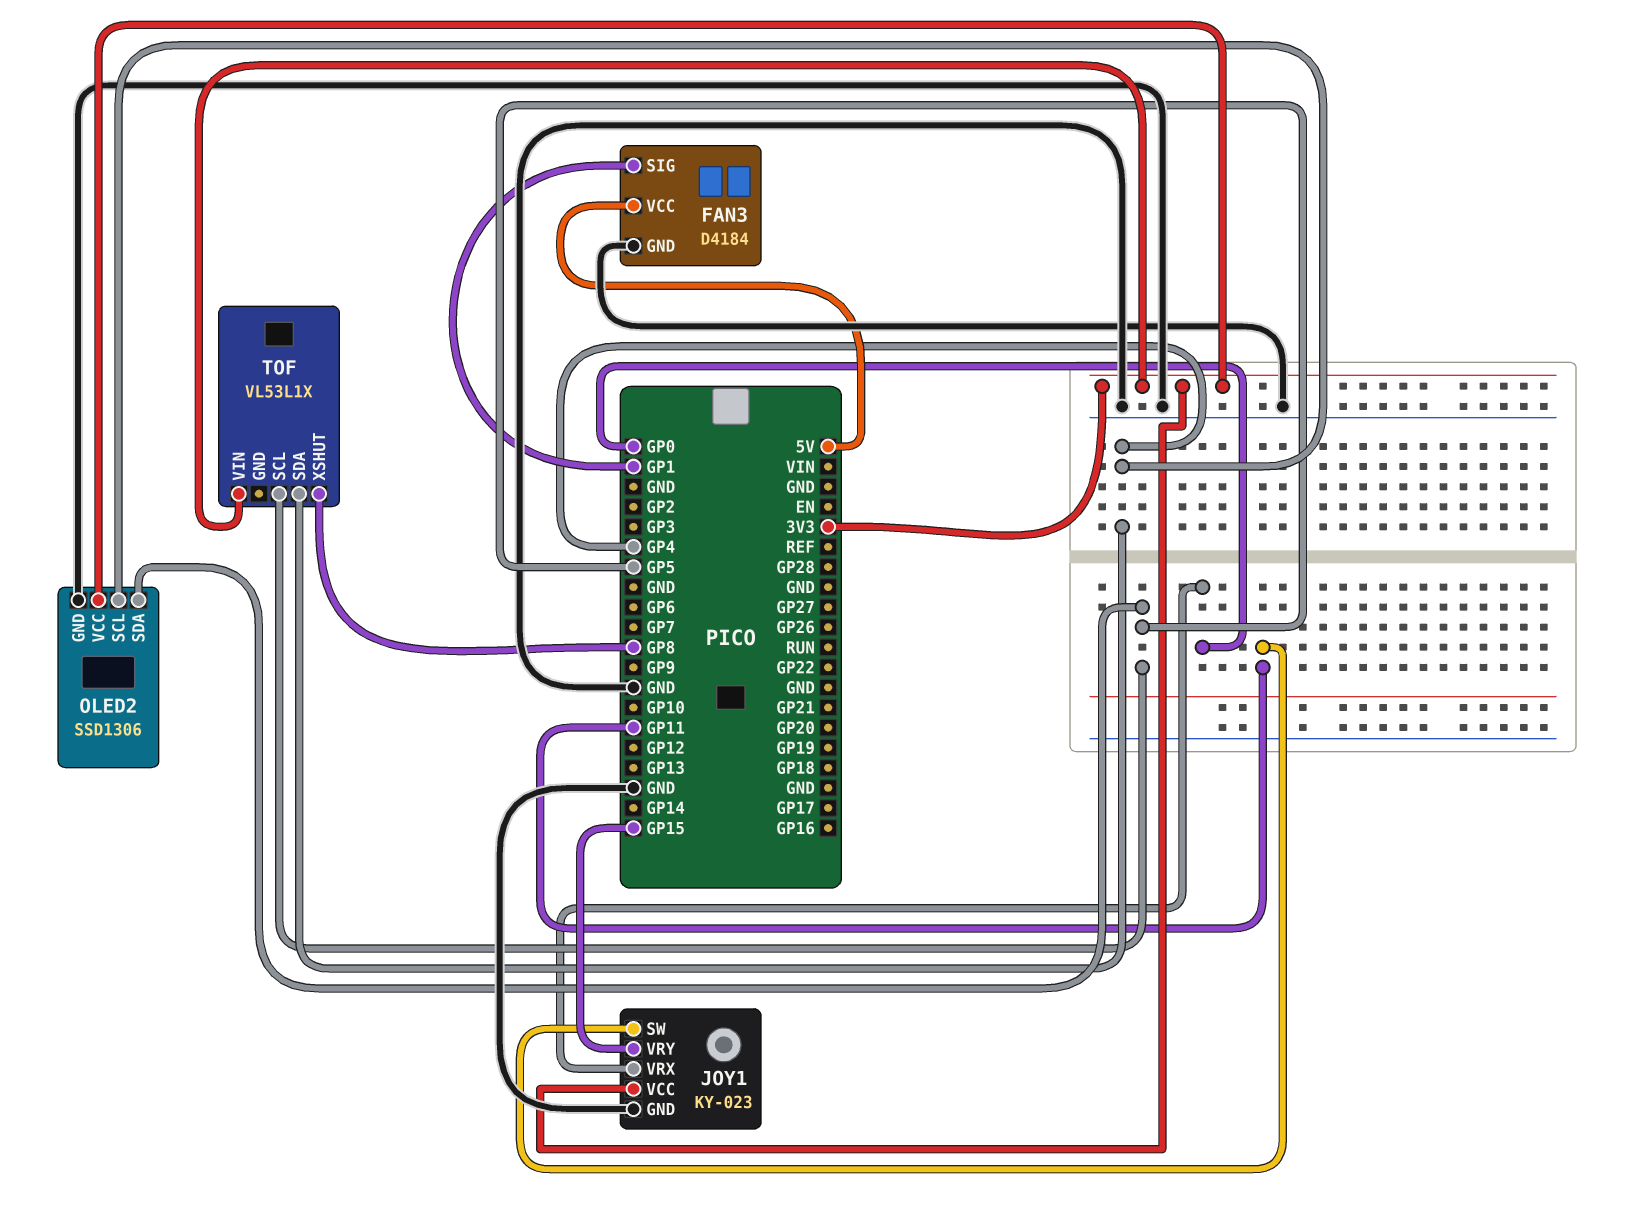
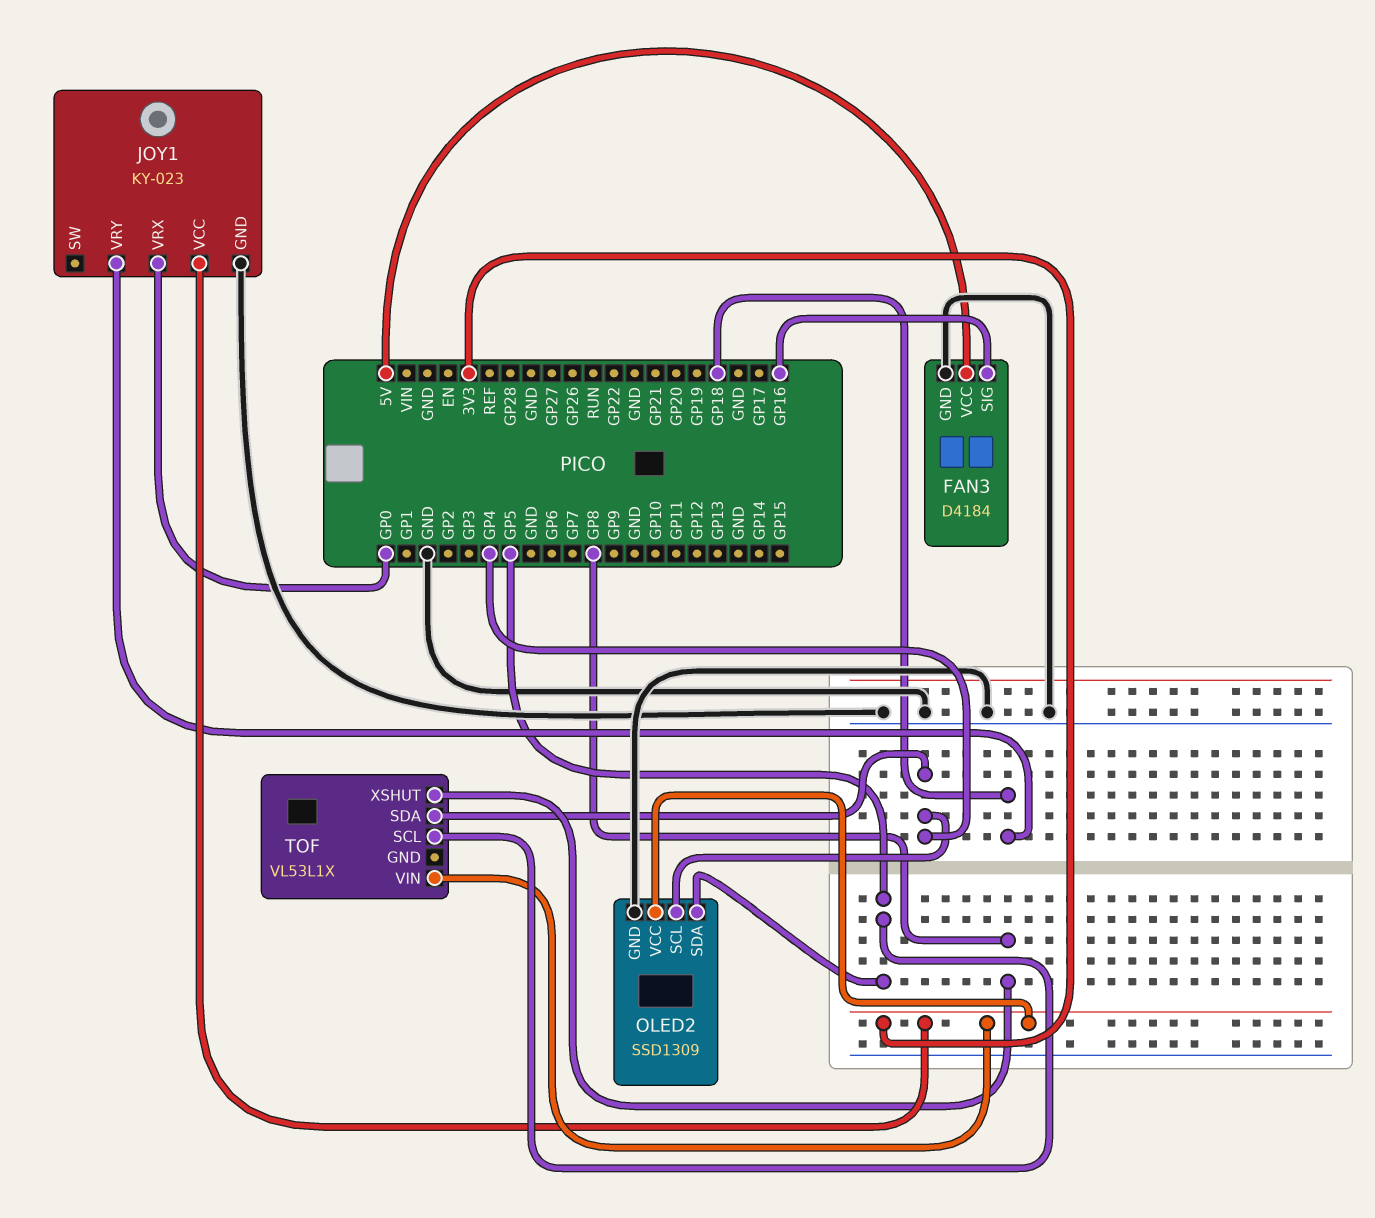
FAN3 pin SIG: GP1 -> GP16
JOY1 pin SW: GP11 -> none
JOY1 pin VRY: GP15 -> GP18
OLED2: SSD1306 -> SSD1309

